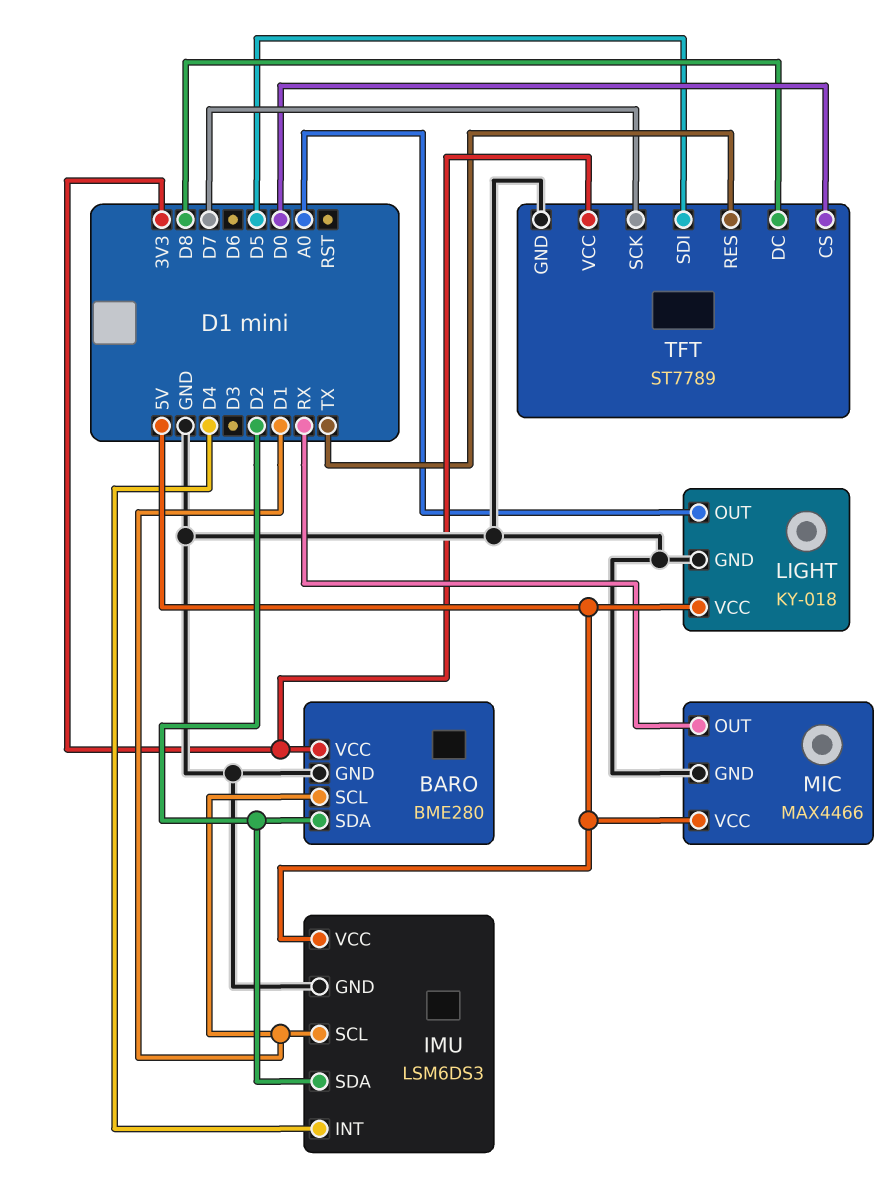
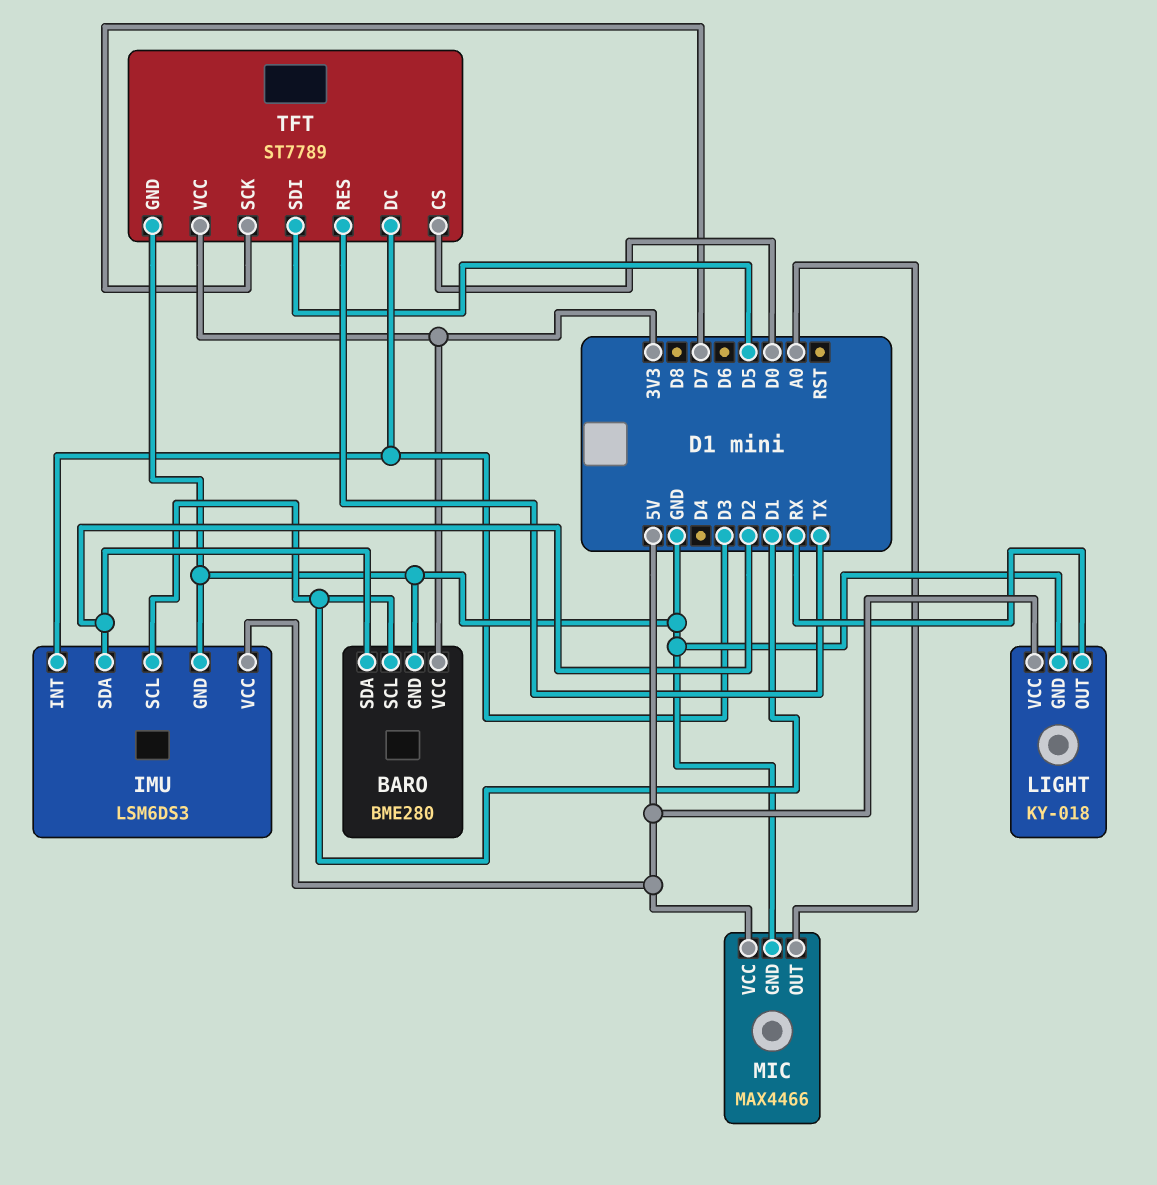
IMU pin INT: D4 -> D3
LIGHT pin OUT: A0 -> RX
MIC pin OUT: RX -> A0
TFT pin DC: D8 -> D3

